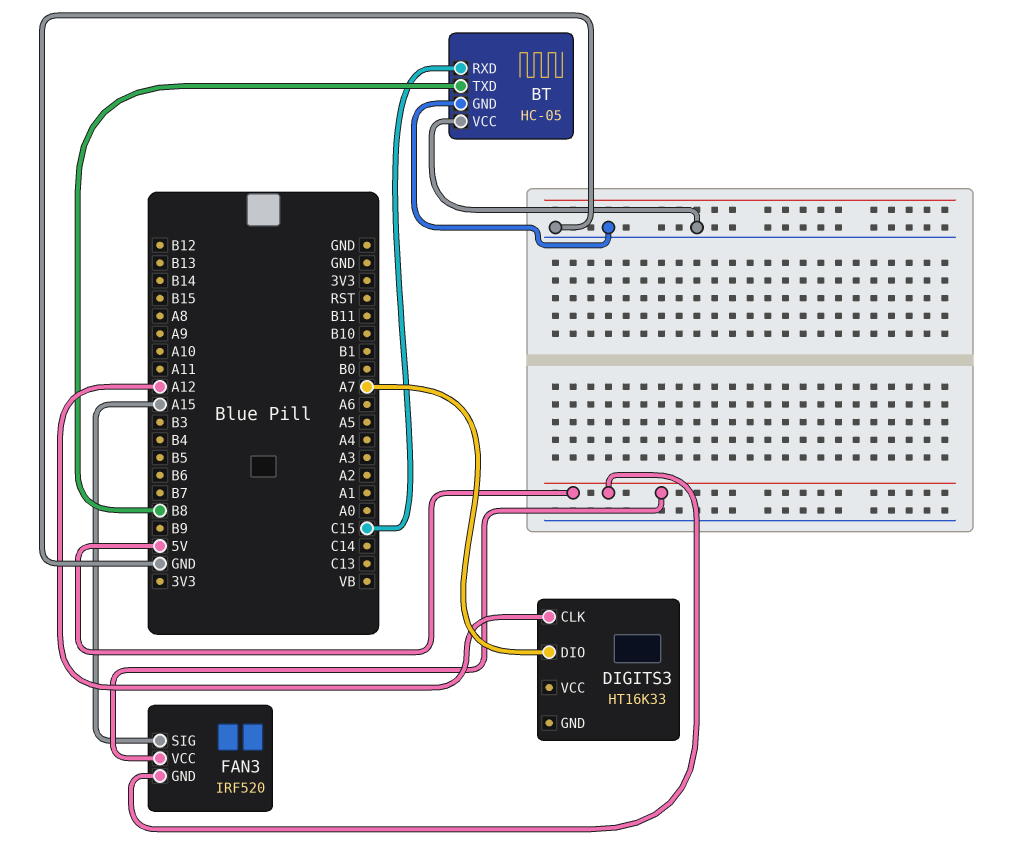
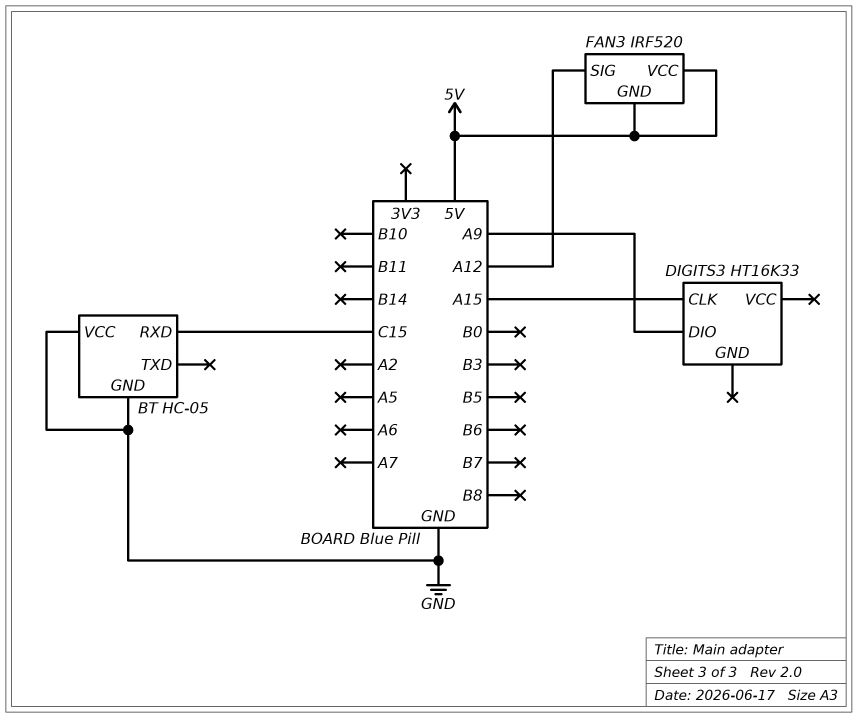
BT pin TXD: B8 -> none
DIGITS3 pin CLK: A12 -> A15
DIGITS3 pin DIO: A7 -> A9
FAN3 pin SIG: A15 -> A12

